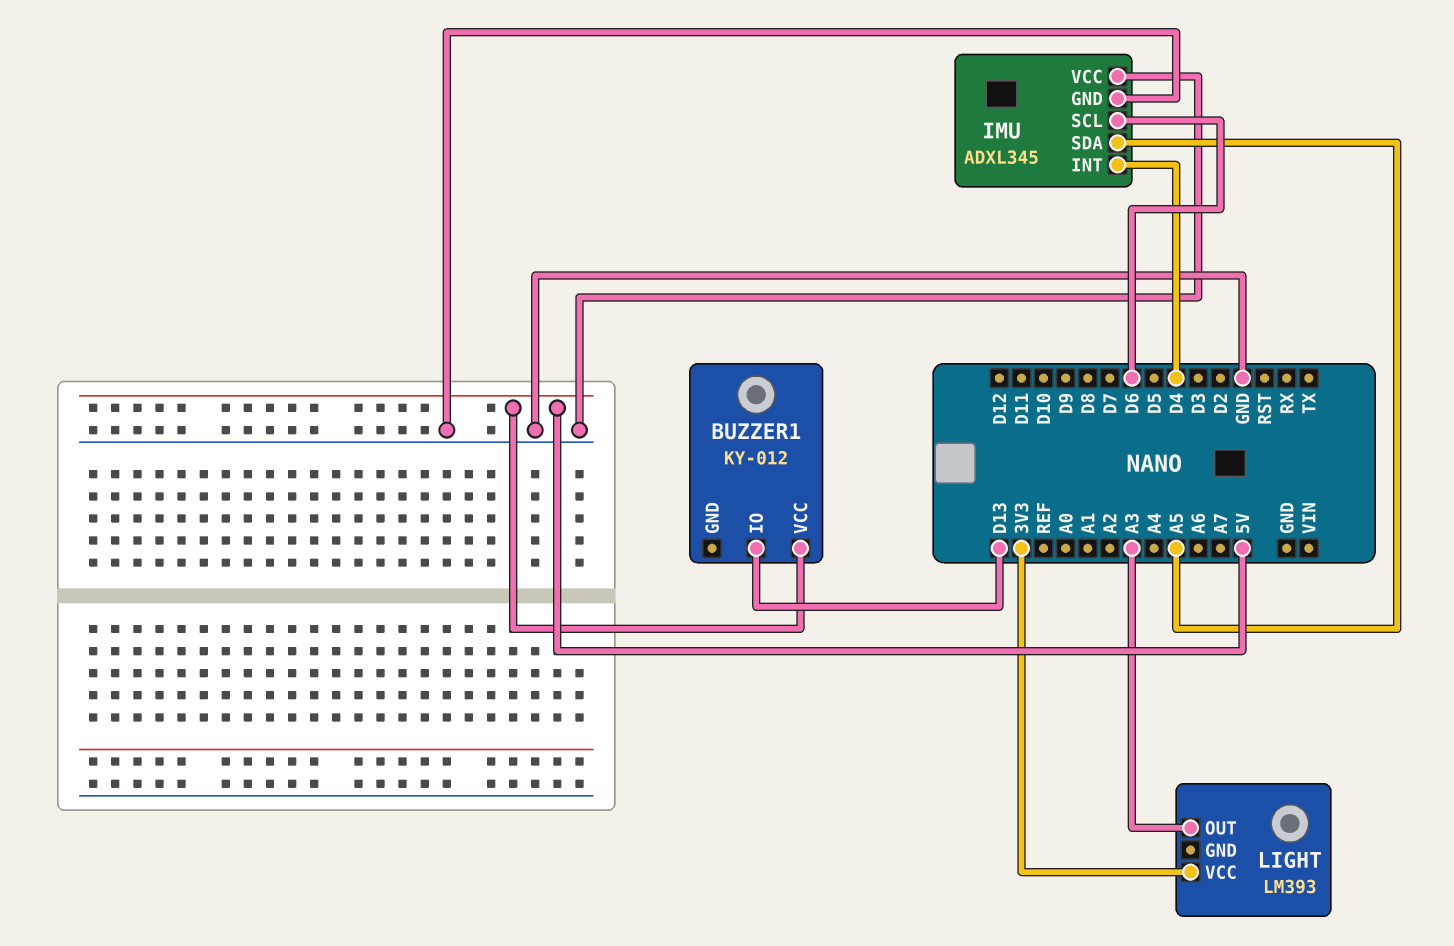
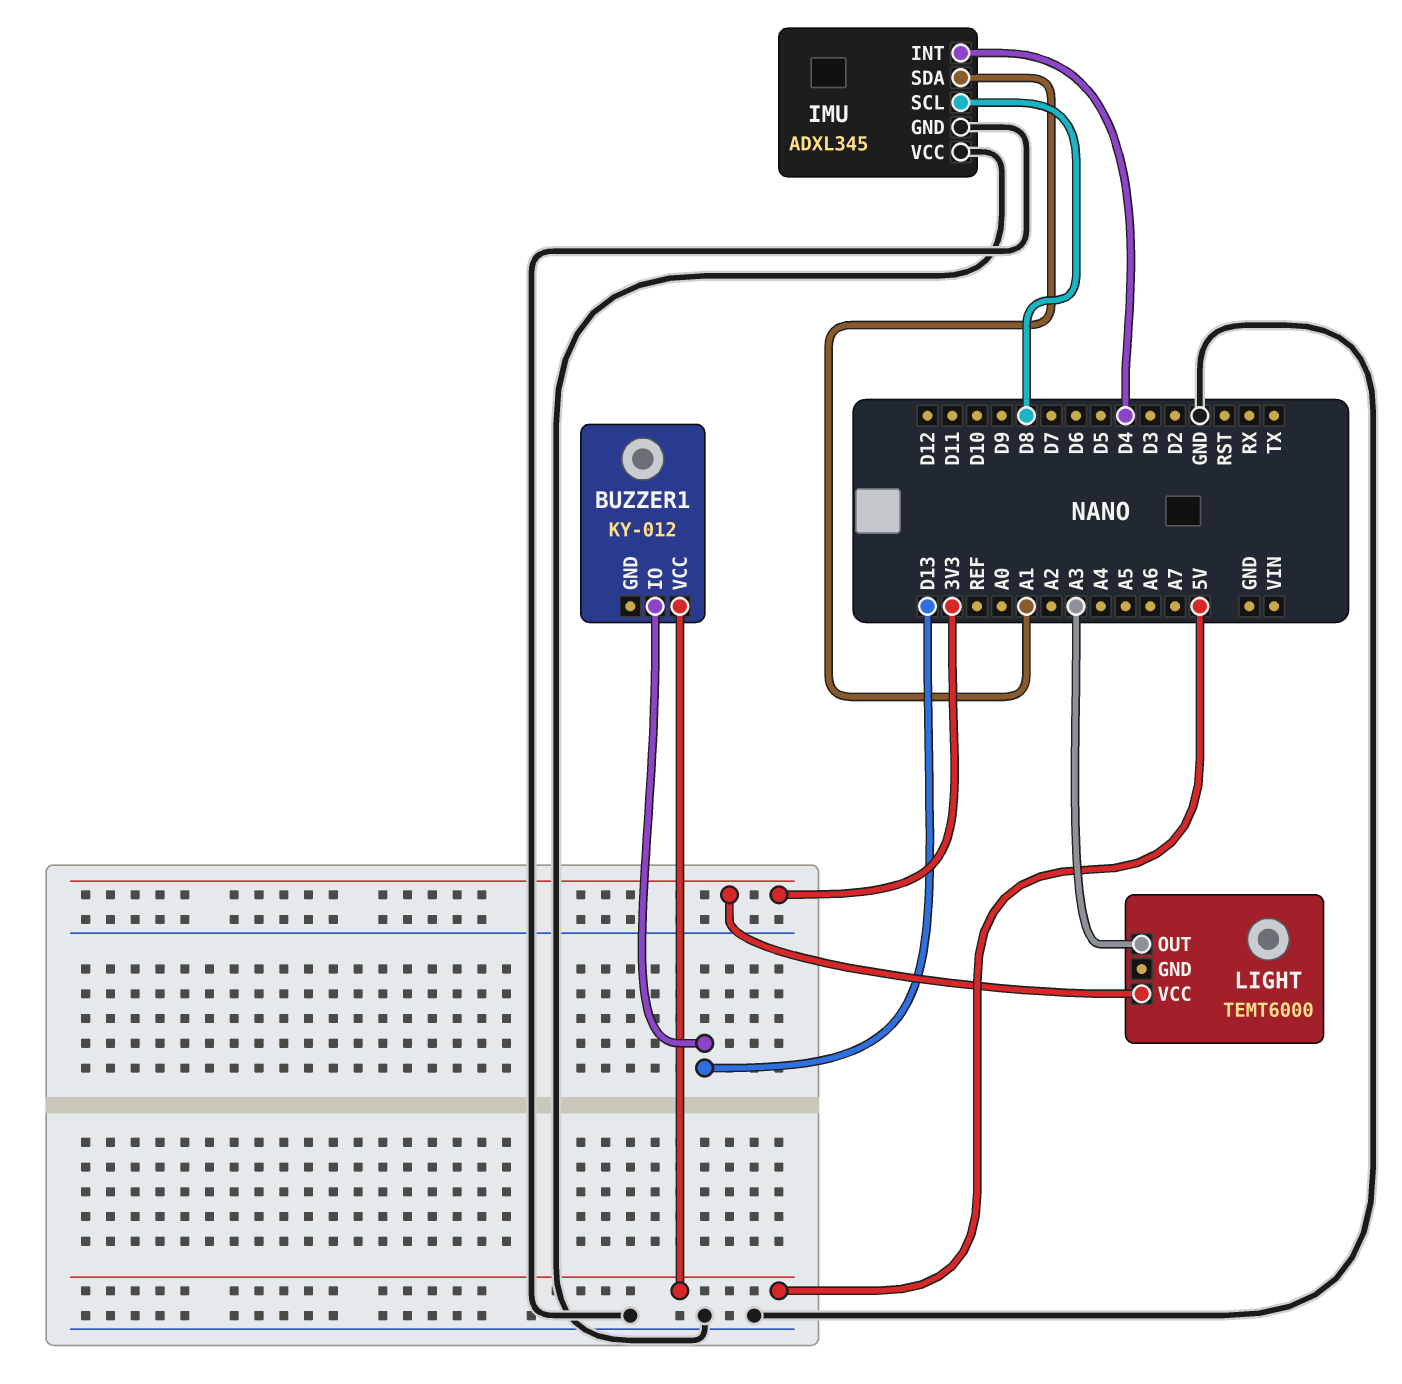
IMU pin SCL: D6 -> D8
IMU pin SDA: A5 -> A1
LIGHT: LM393 -> TEMT6000

